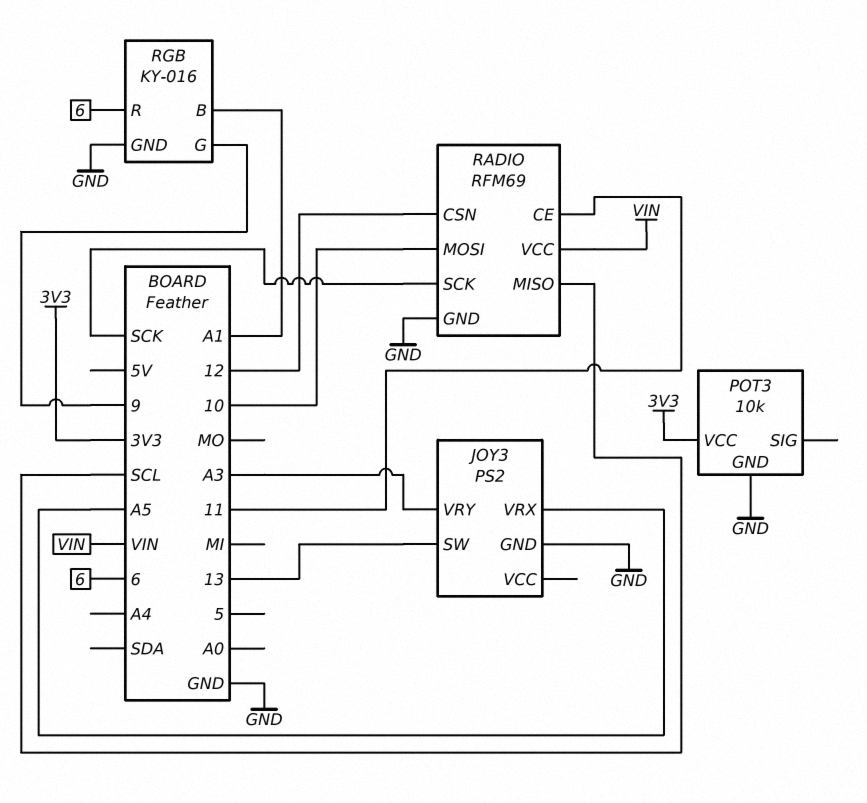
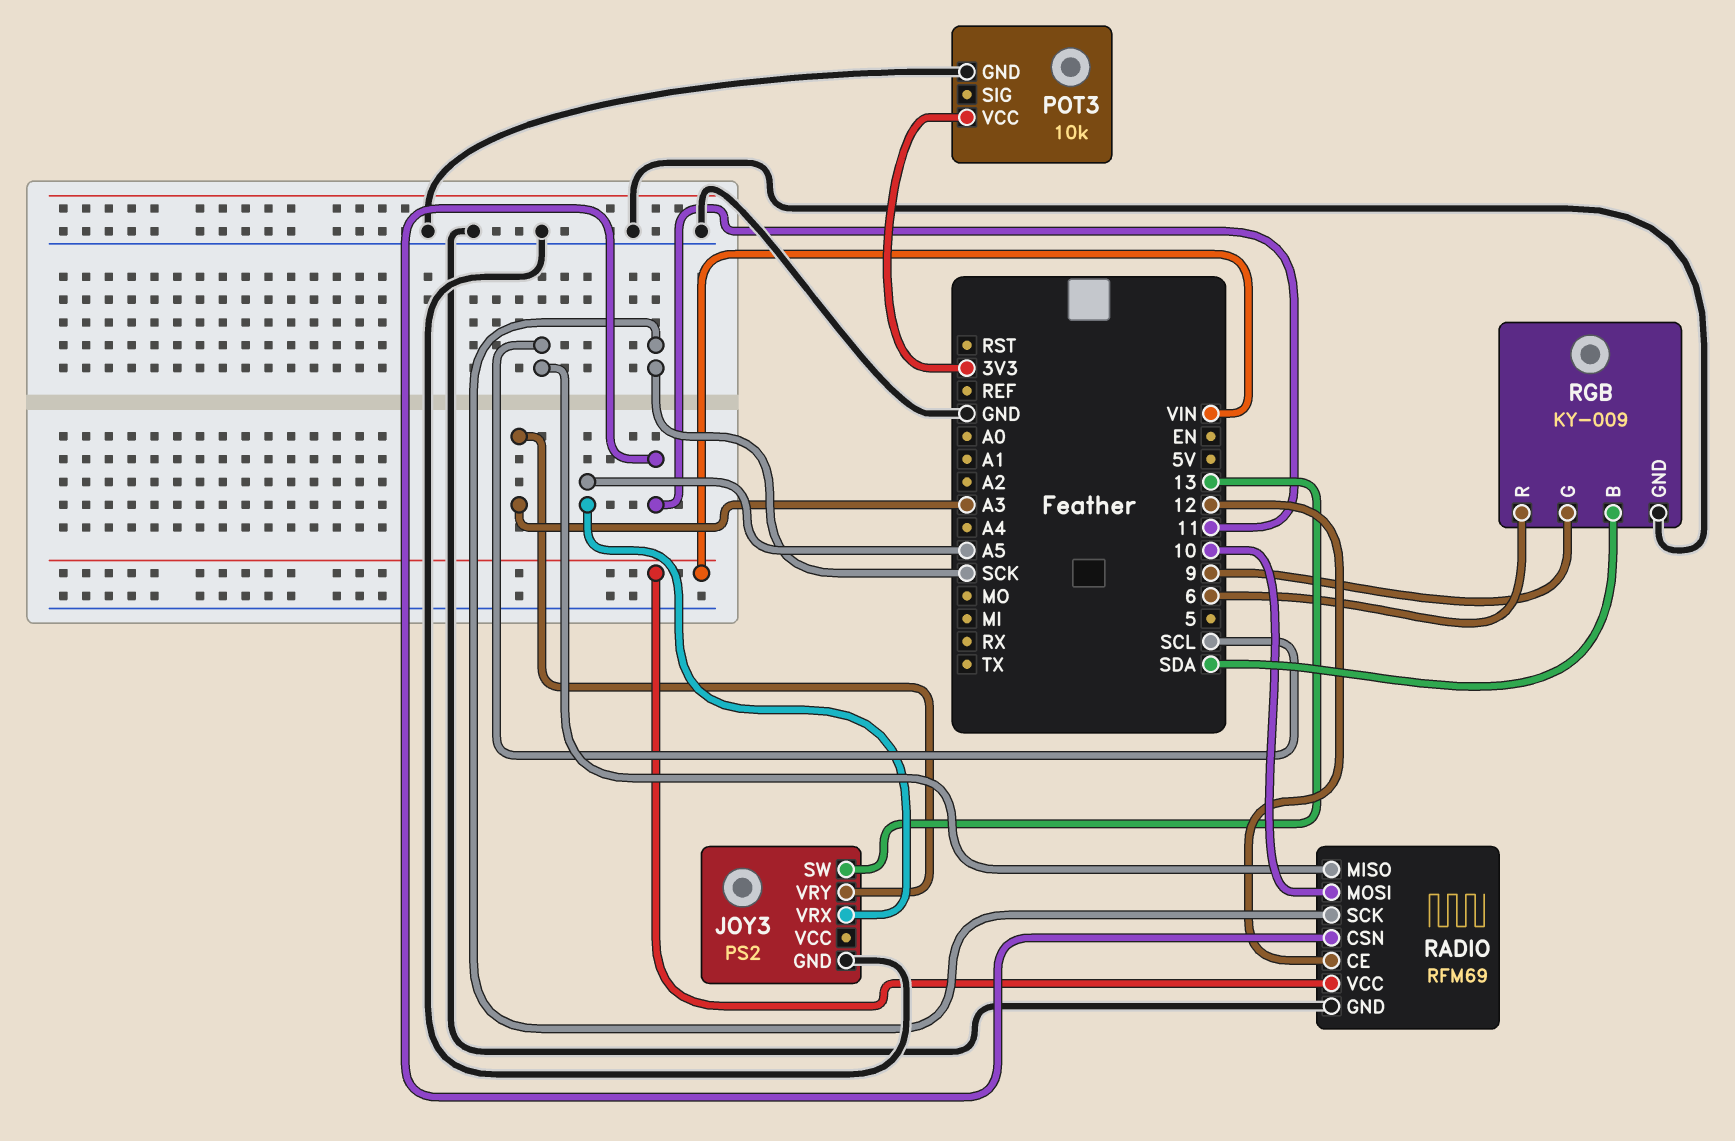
RADIO pin CE: 11 -> 12
RADIO pin CSN: 12 -> 11
RGB: KY-016 -> KY-009
RGB pin B: A1 -> SDA

